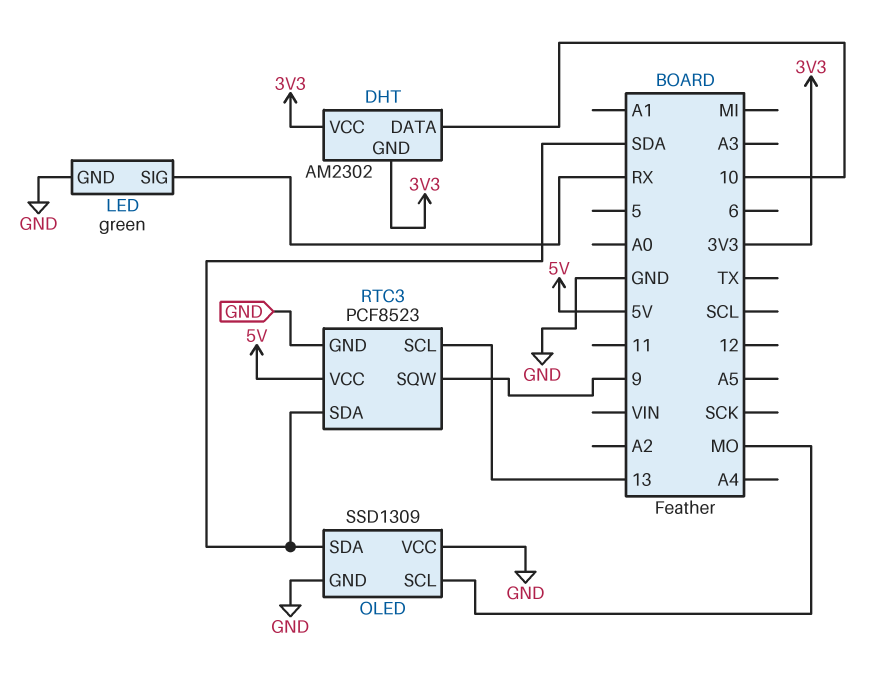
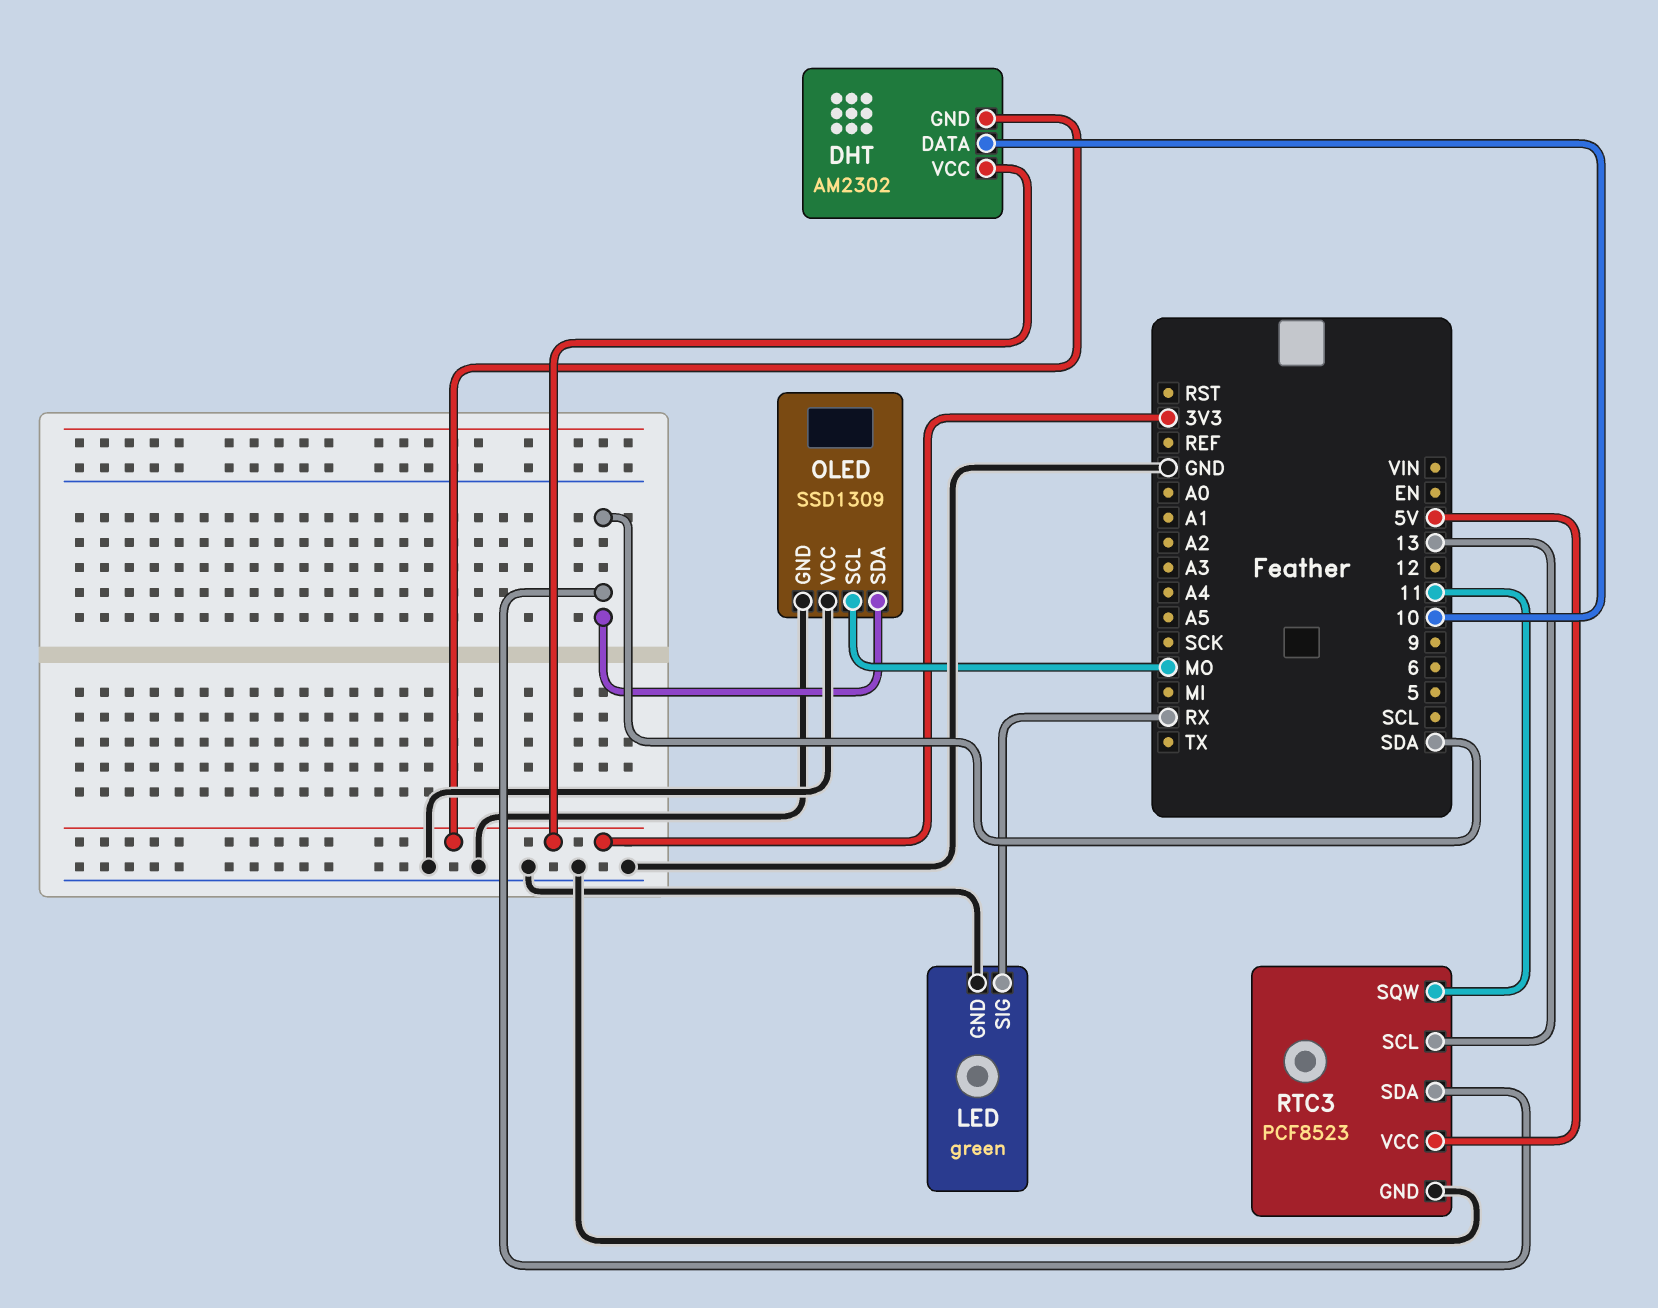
RTC3 pin SQW: 9 -> 11

